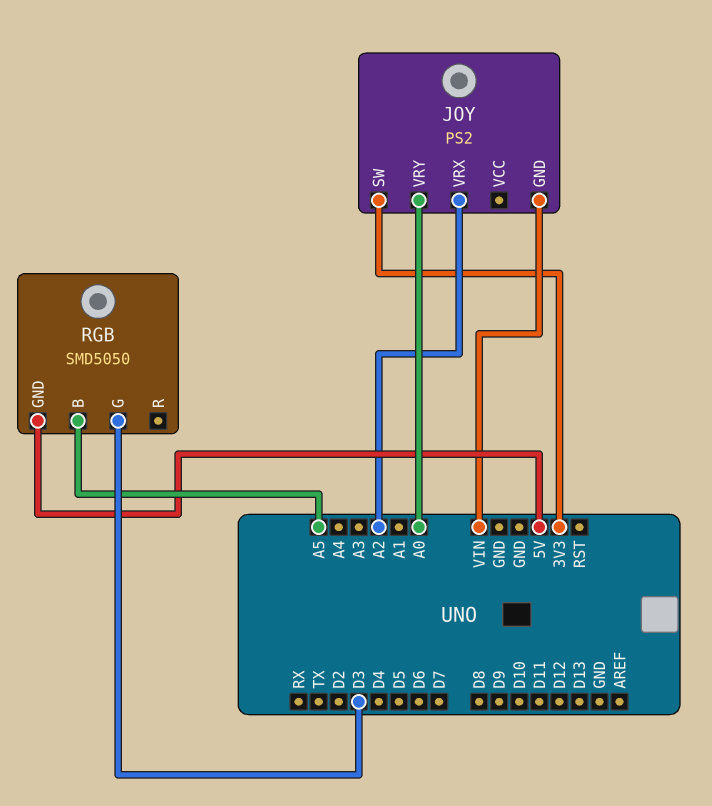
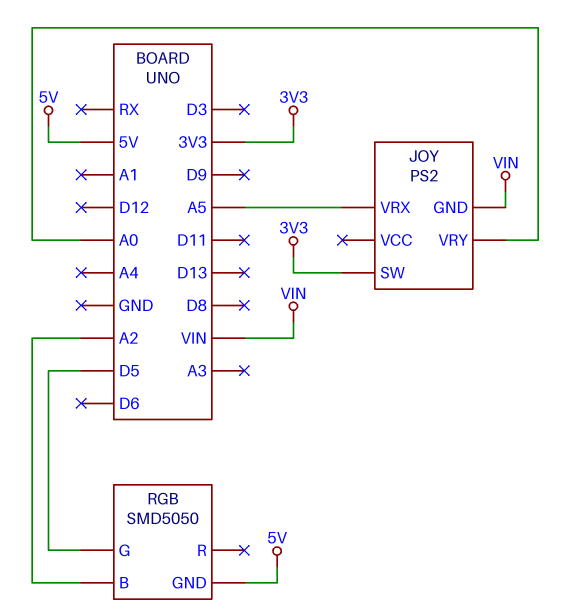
JOY pin VRX: A2 -> A5
RGB pin B: A5 -> A2
RGB pin G: D3 -> D5

